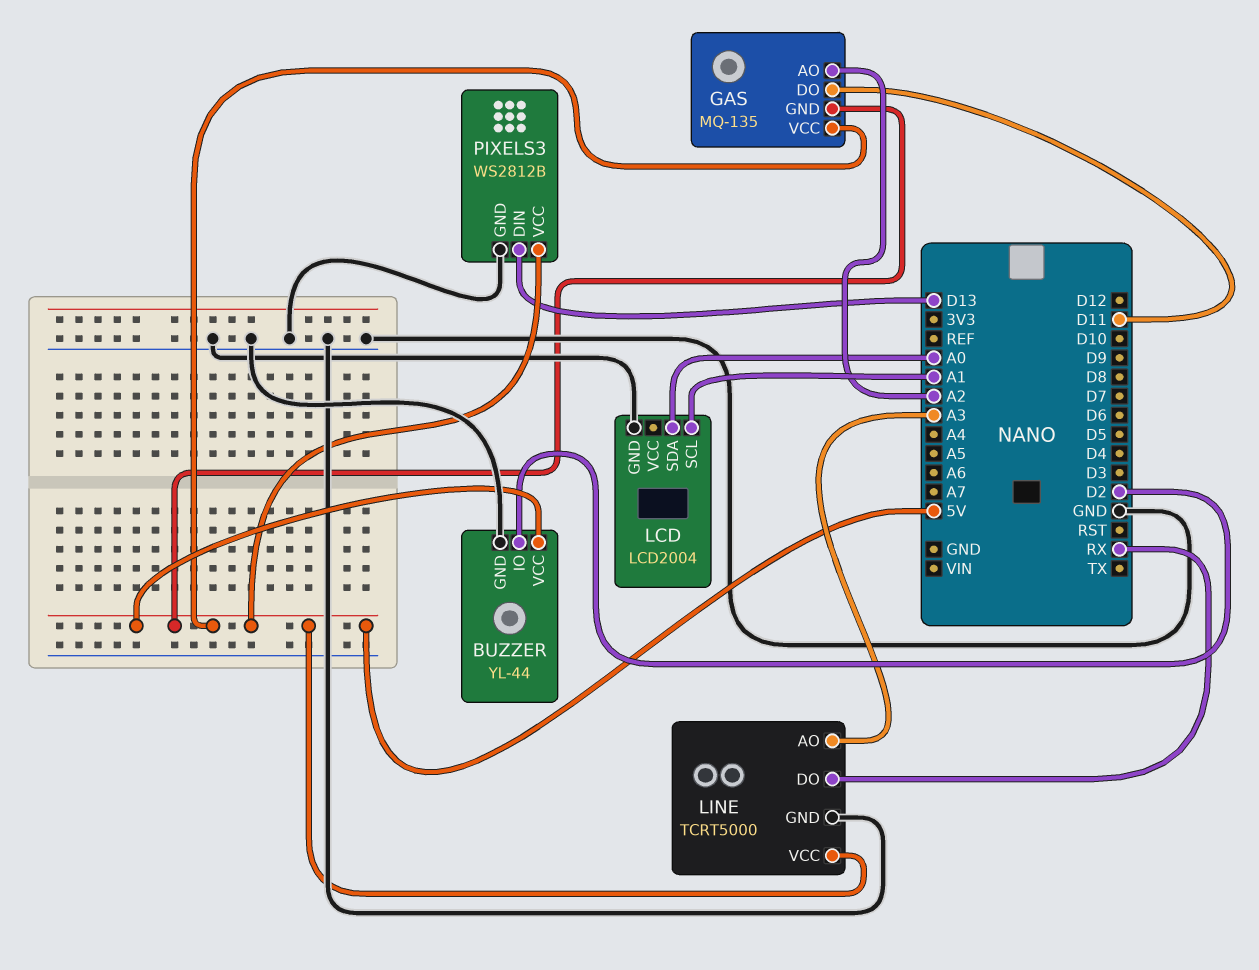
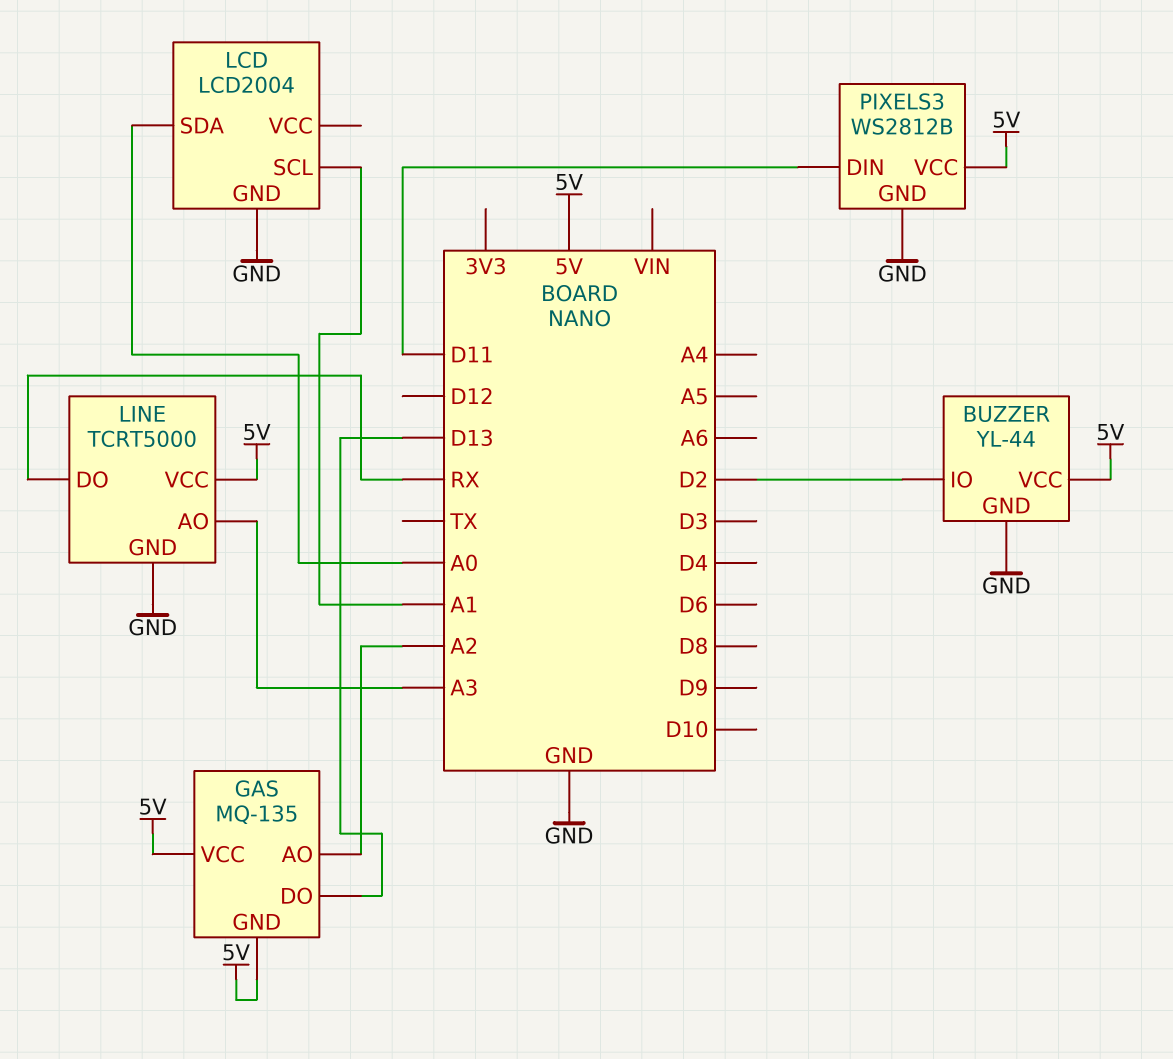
GAS pin DO: D11 -> D13
PIXELS3 pin DIN: D13 -> D11

